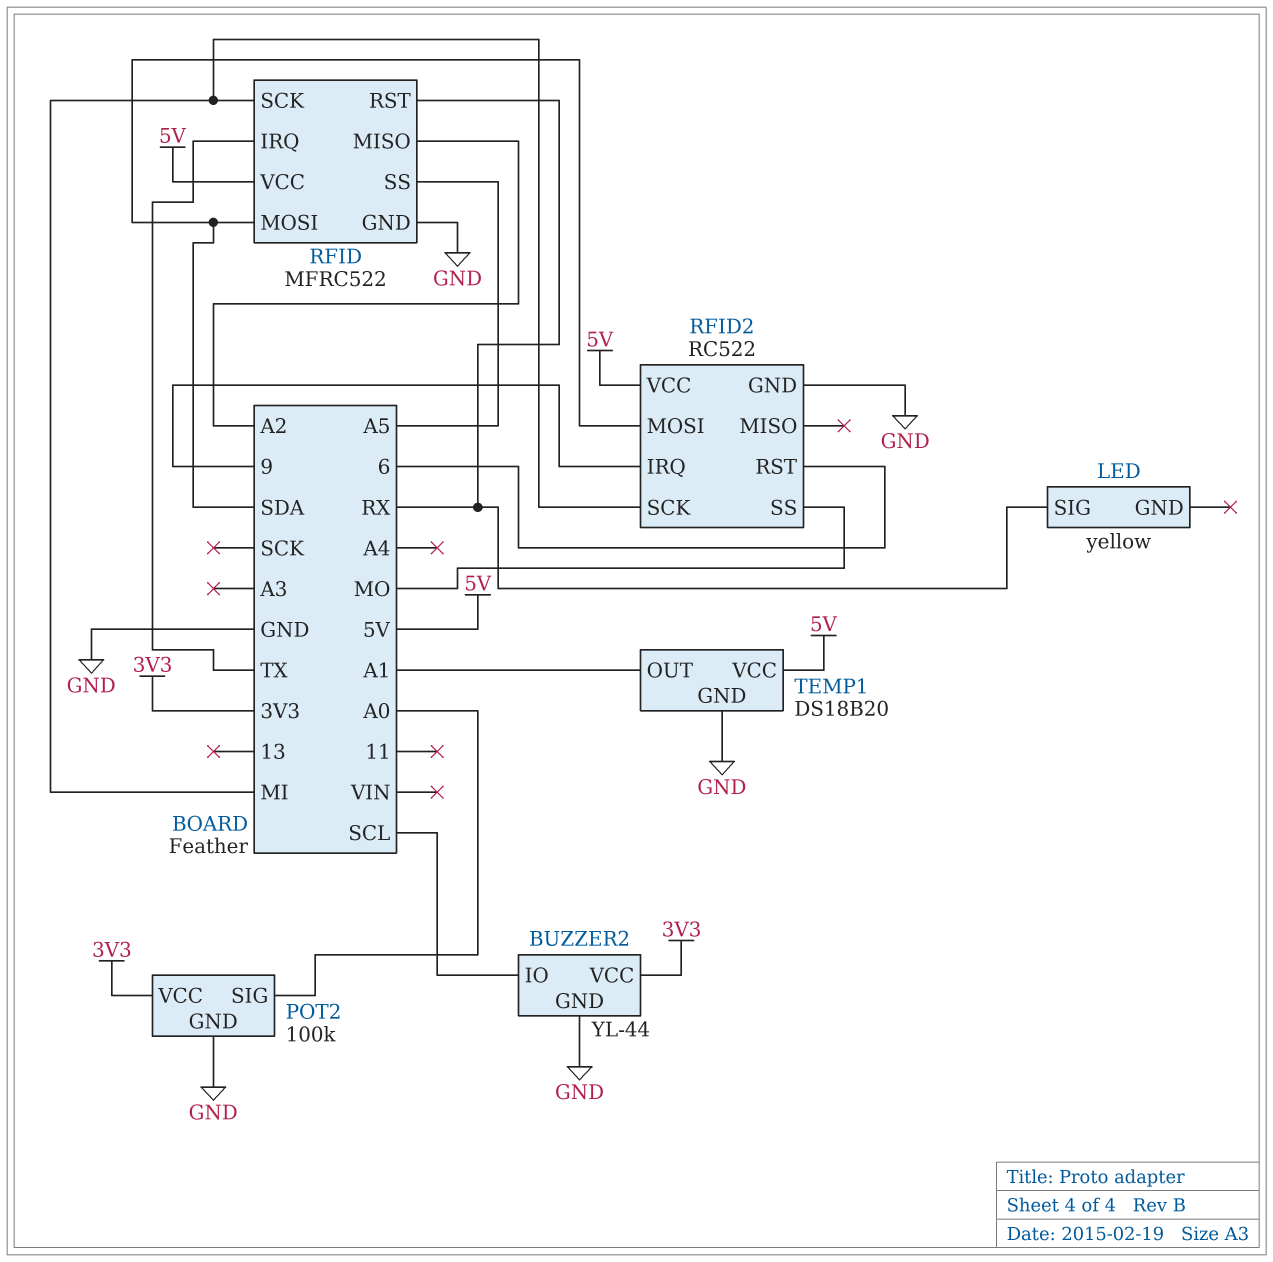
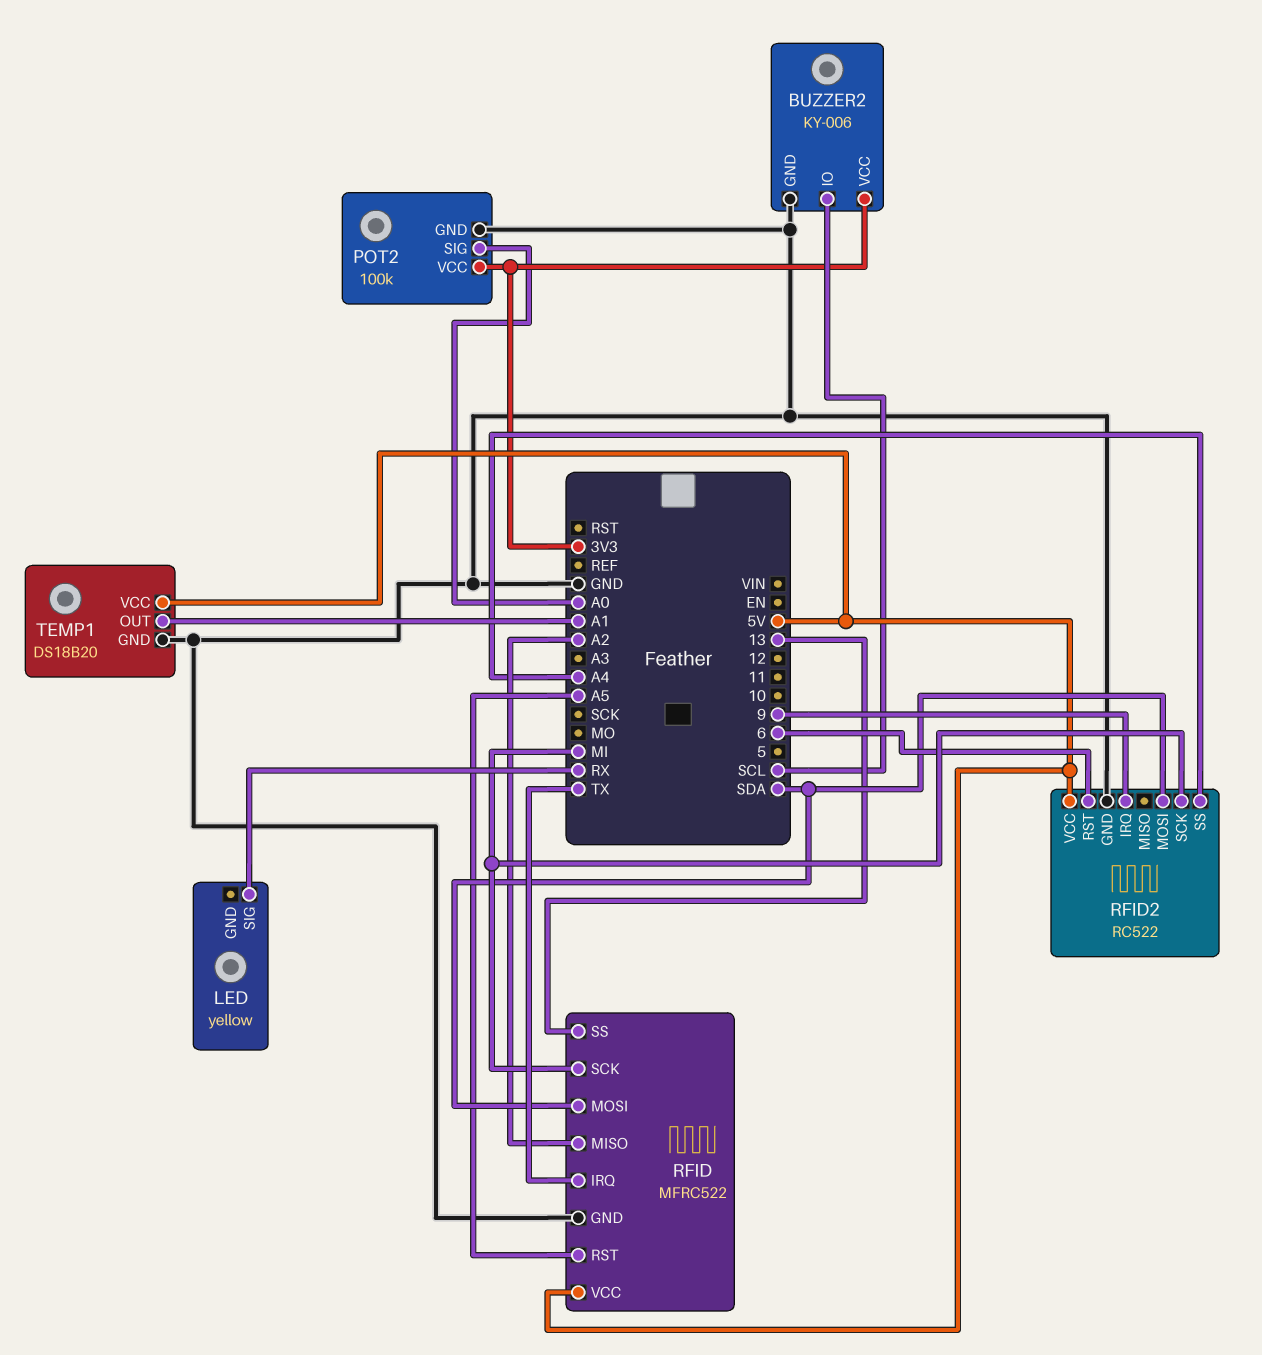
BUZZER2: YL-44 -> KY-006
RFID pin RST: RX -> A5
RFID pin SS: A5 -> 13
RFID2 pin SS: MO -> A4

